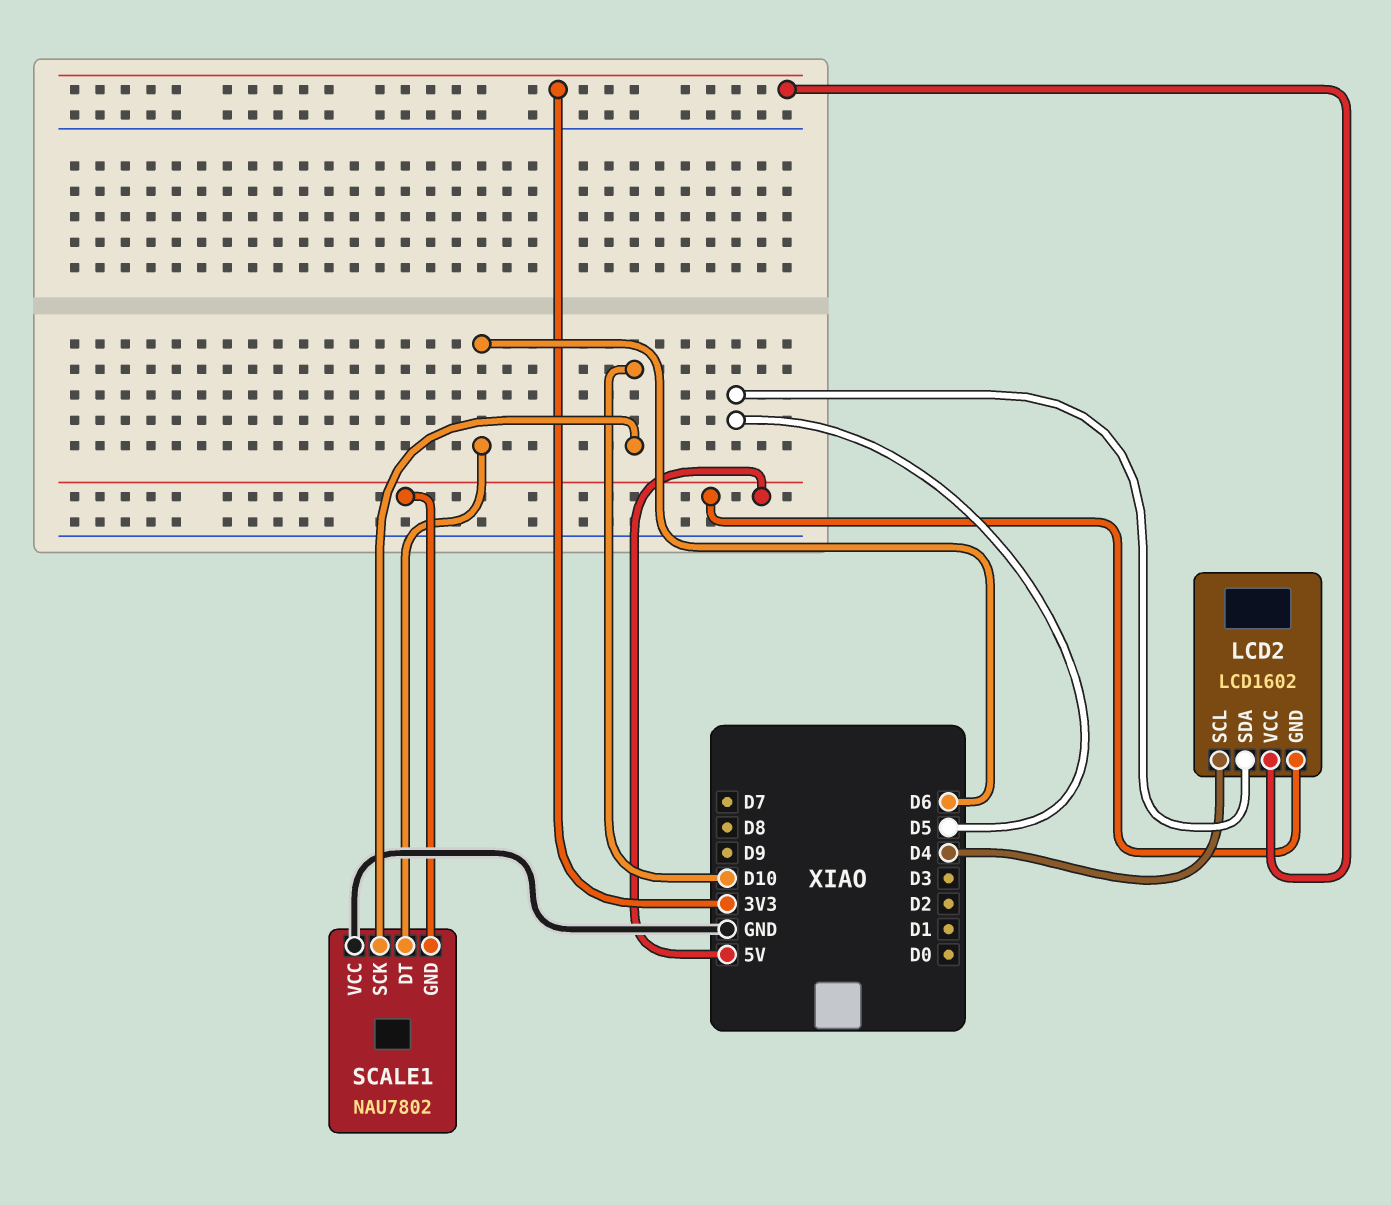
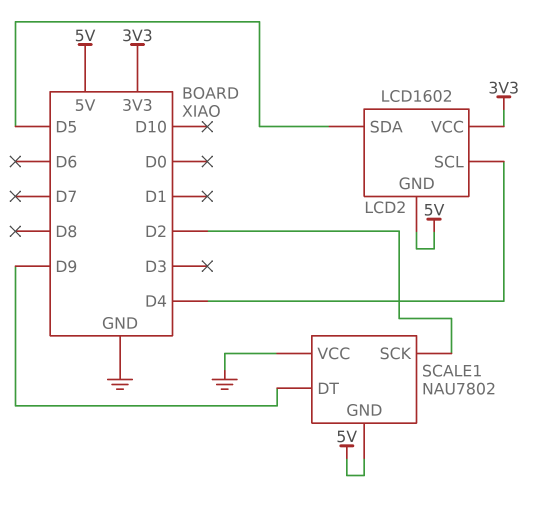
SCALE1 pin DT: D6 -> D9
SCALE1 pin SCK: D10 -> D2

